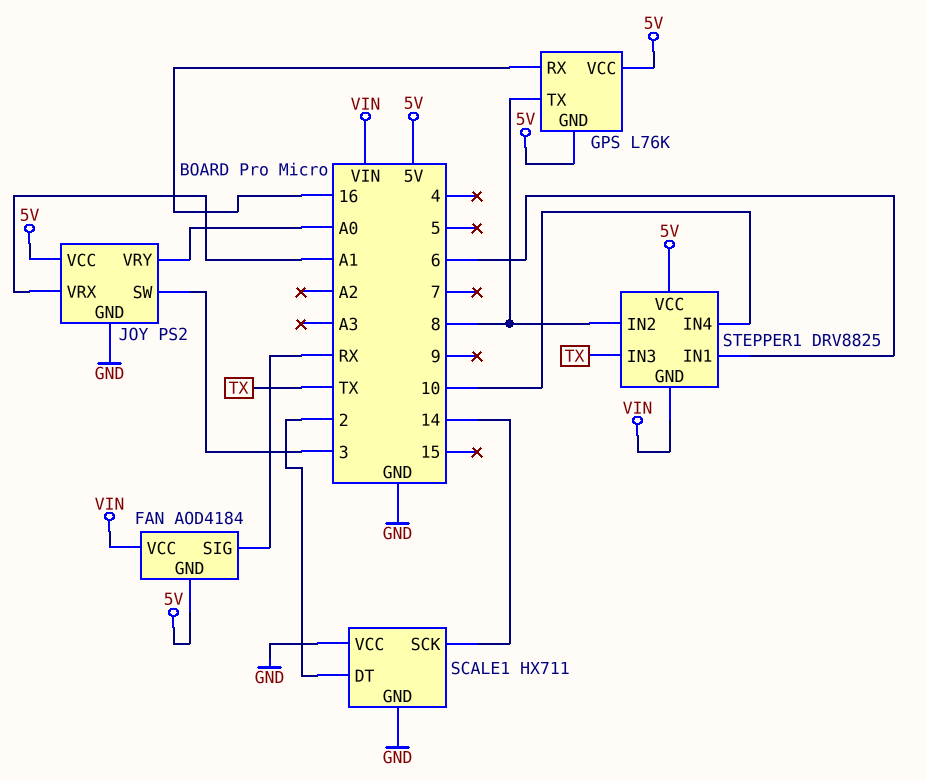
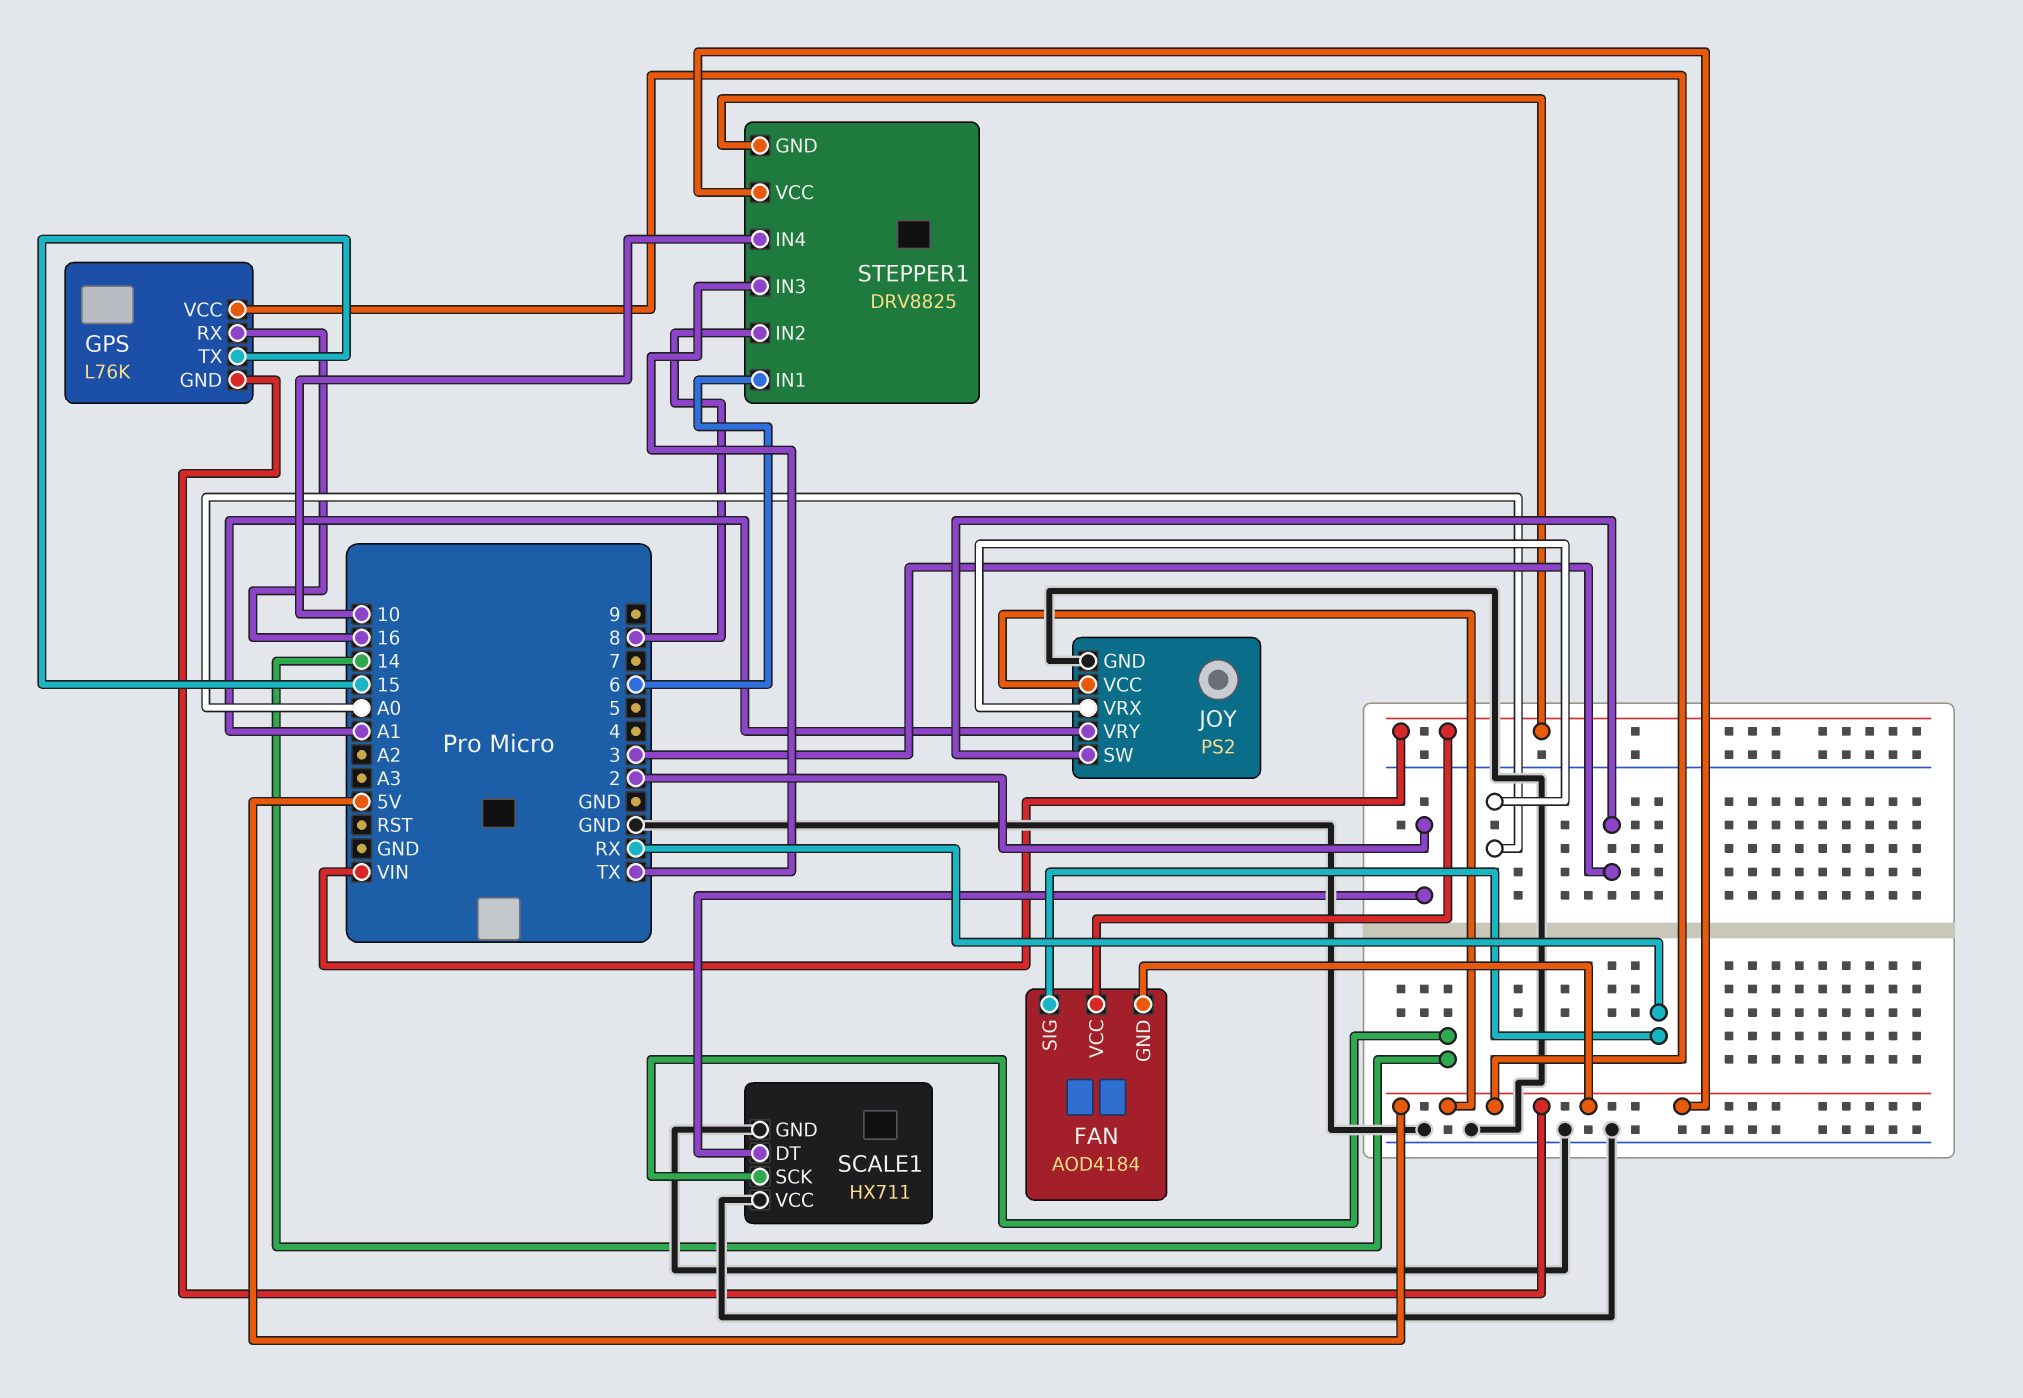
GPS pin TX: 8 -> 15
JOY pin VRX: A1 -> A0
JOY pin VRY: A0 -> A1

